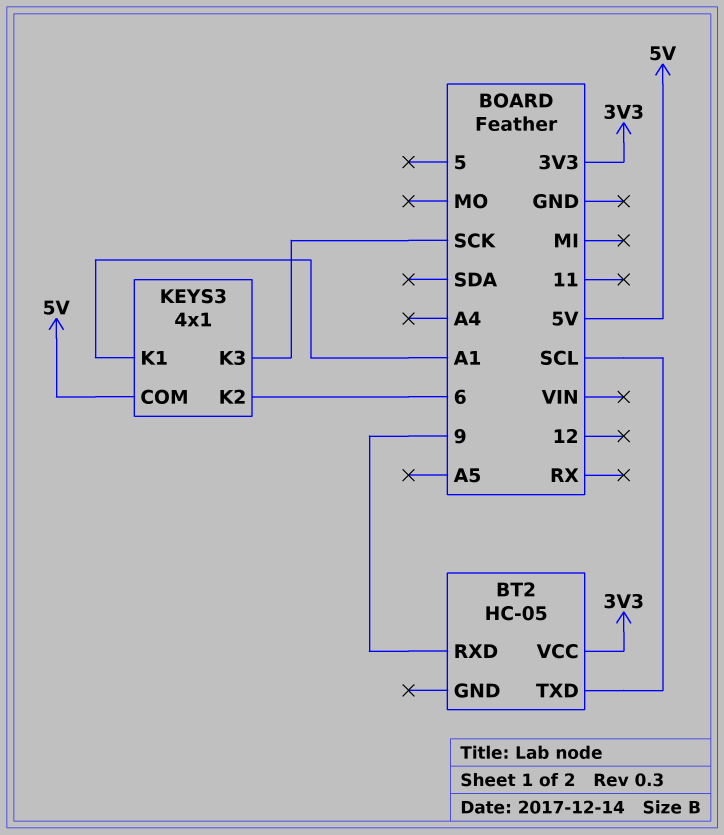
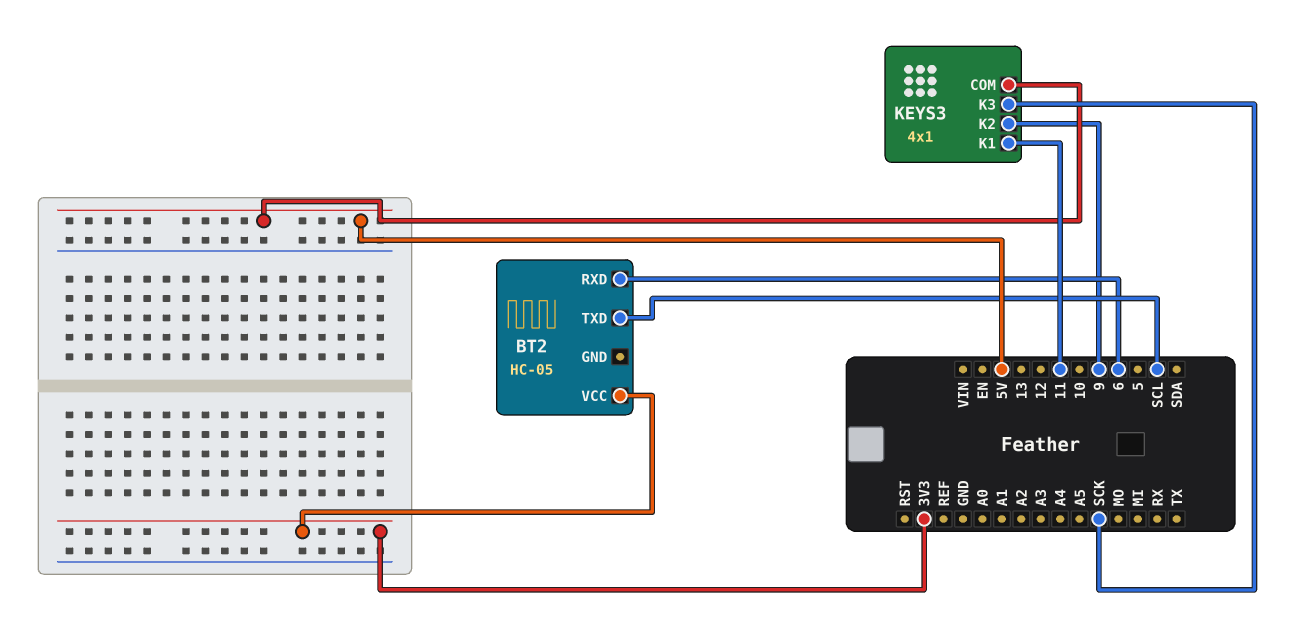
BT2 pin RXD: 9 -> 6
KEYS3 pin K1: A1 -> 11
KEYS3 pin K2: 6 -> 9

